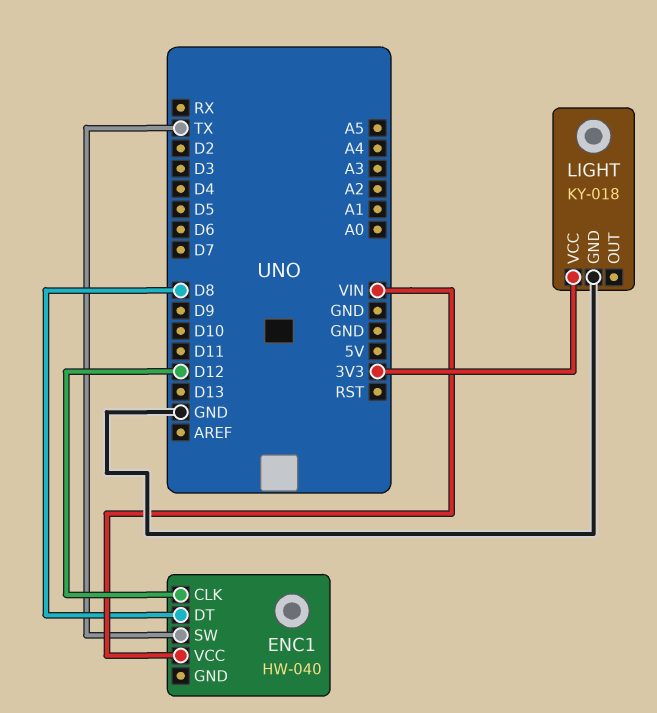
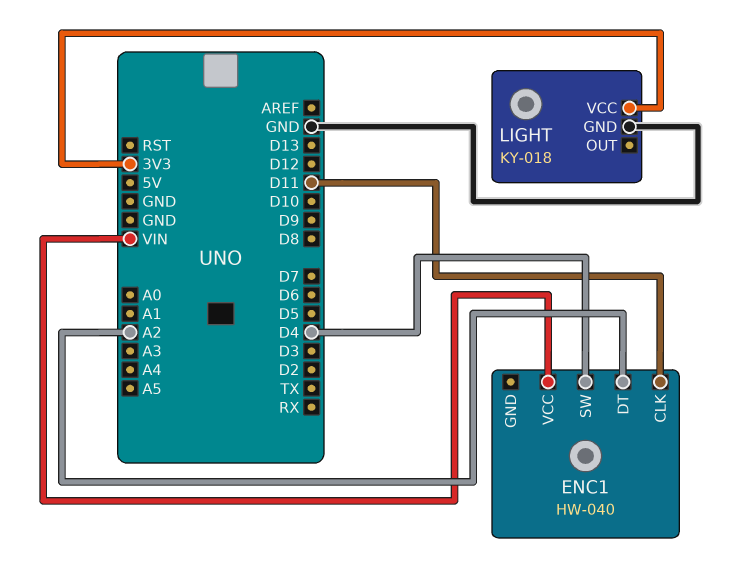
ENC1 pin CLK: D12 -> D11
ENC1 pin DT: D8 -> A2
ENC1 pin SW: TX -> D4

